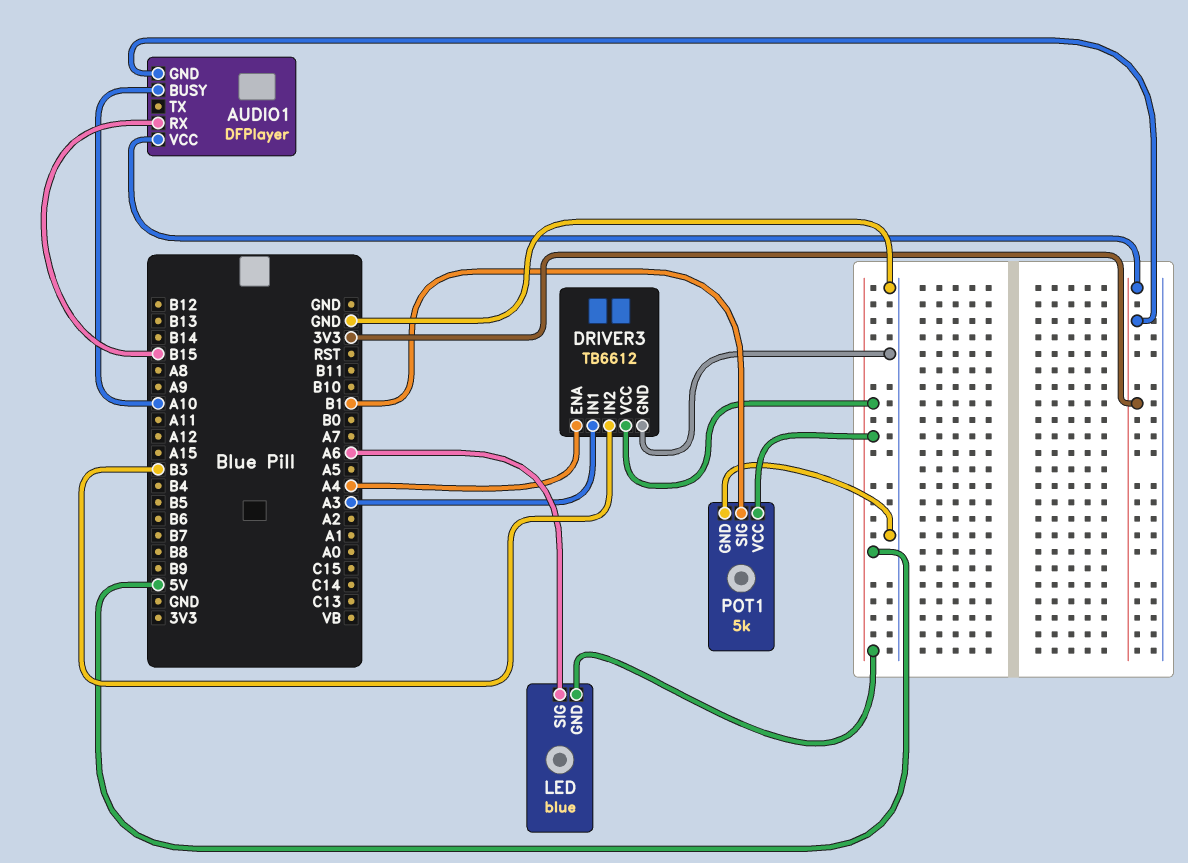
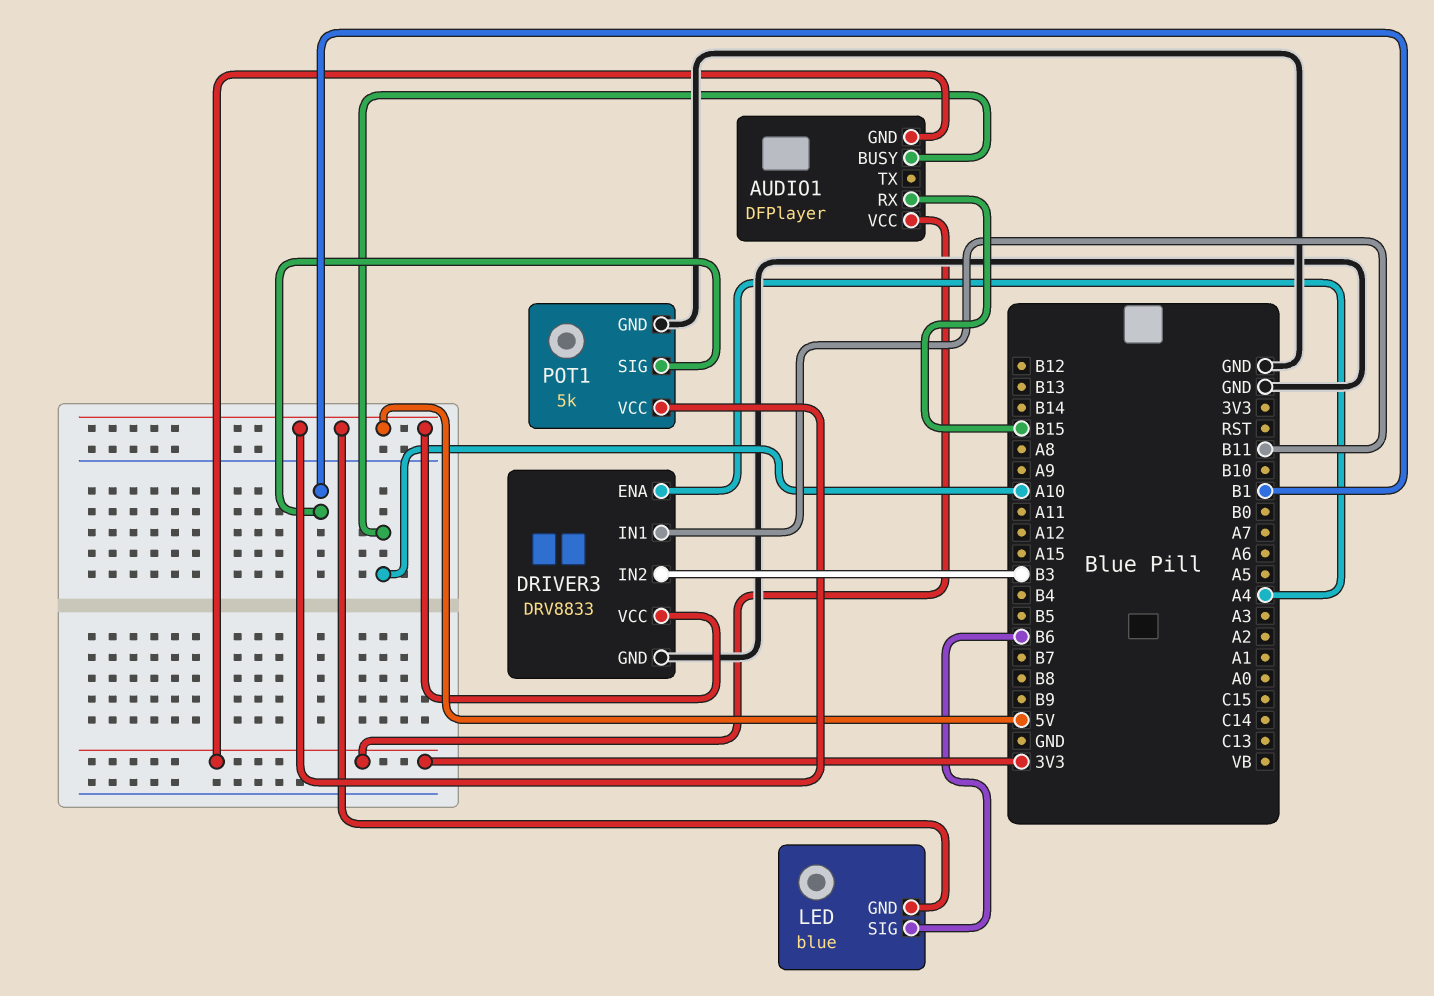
DRIVER3: TB6612 -> DRV8833
DRIVER3 pin IN1: A3 -> B11
LED pin SIG: A6 -> B6

